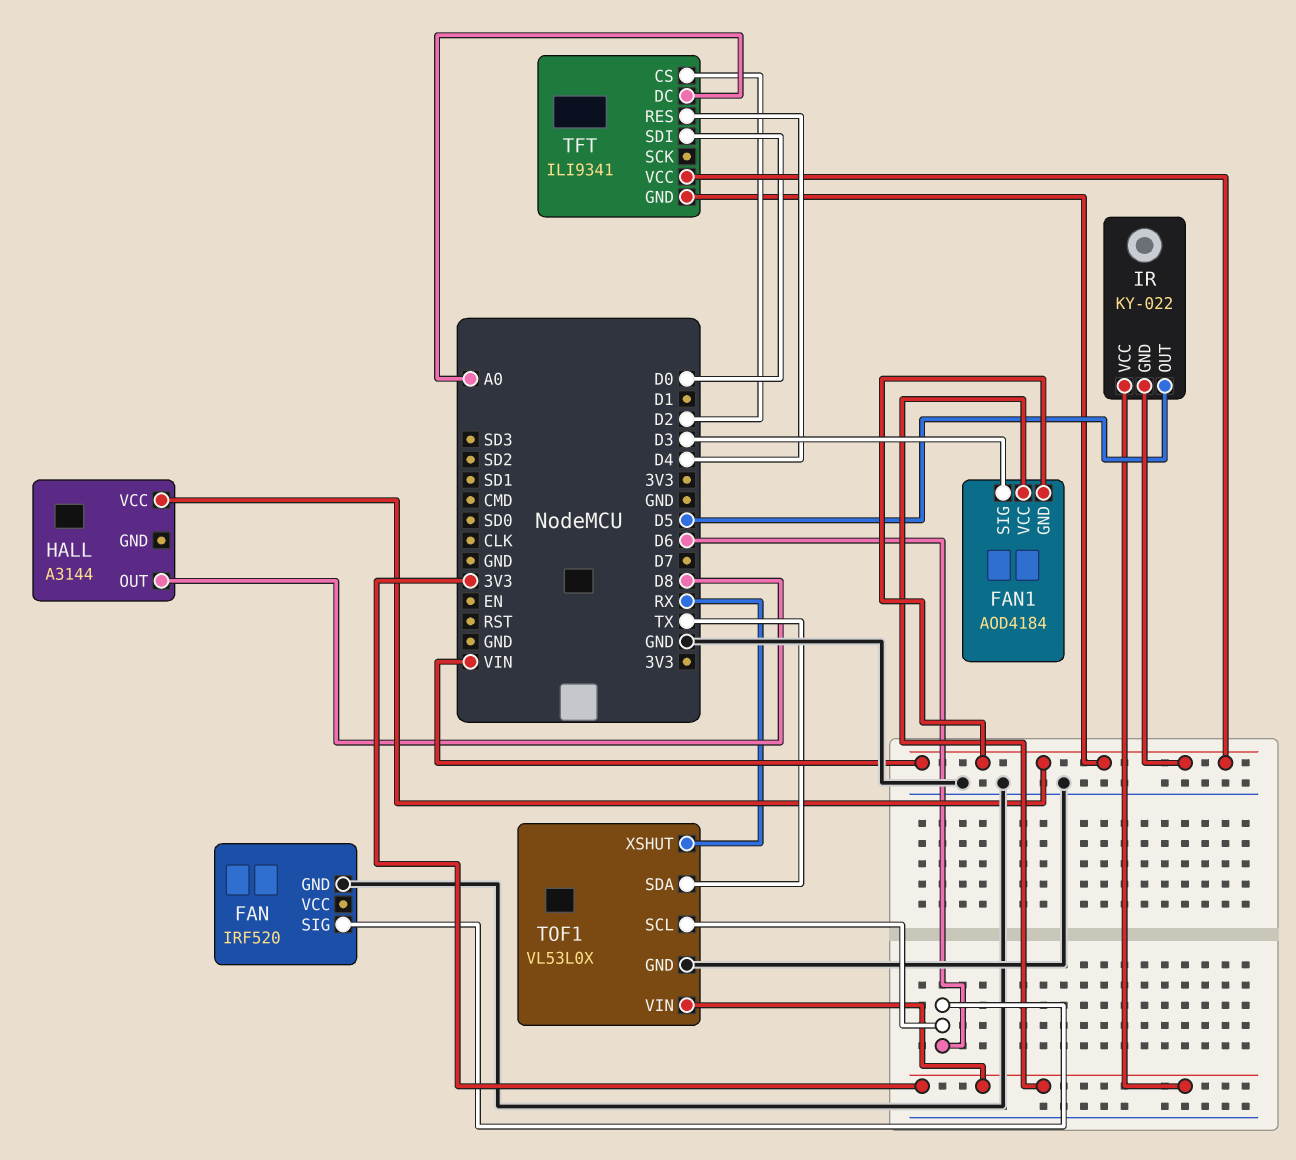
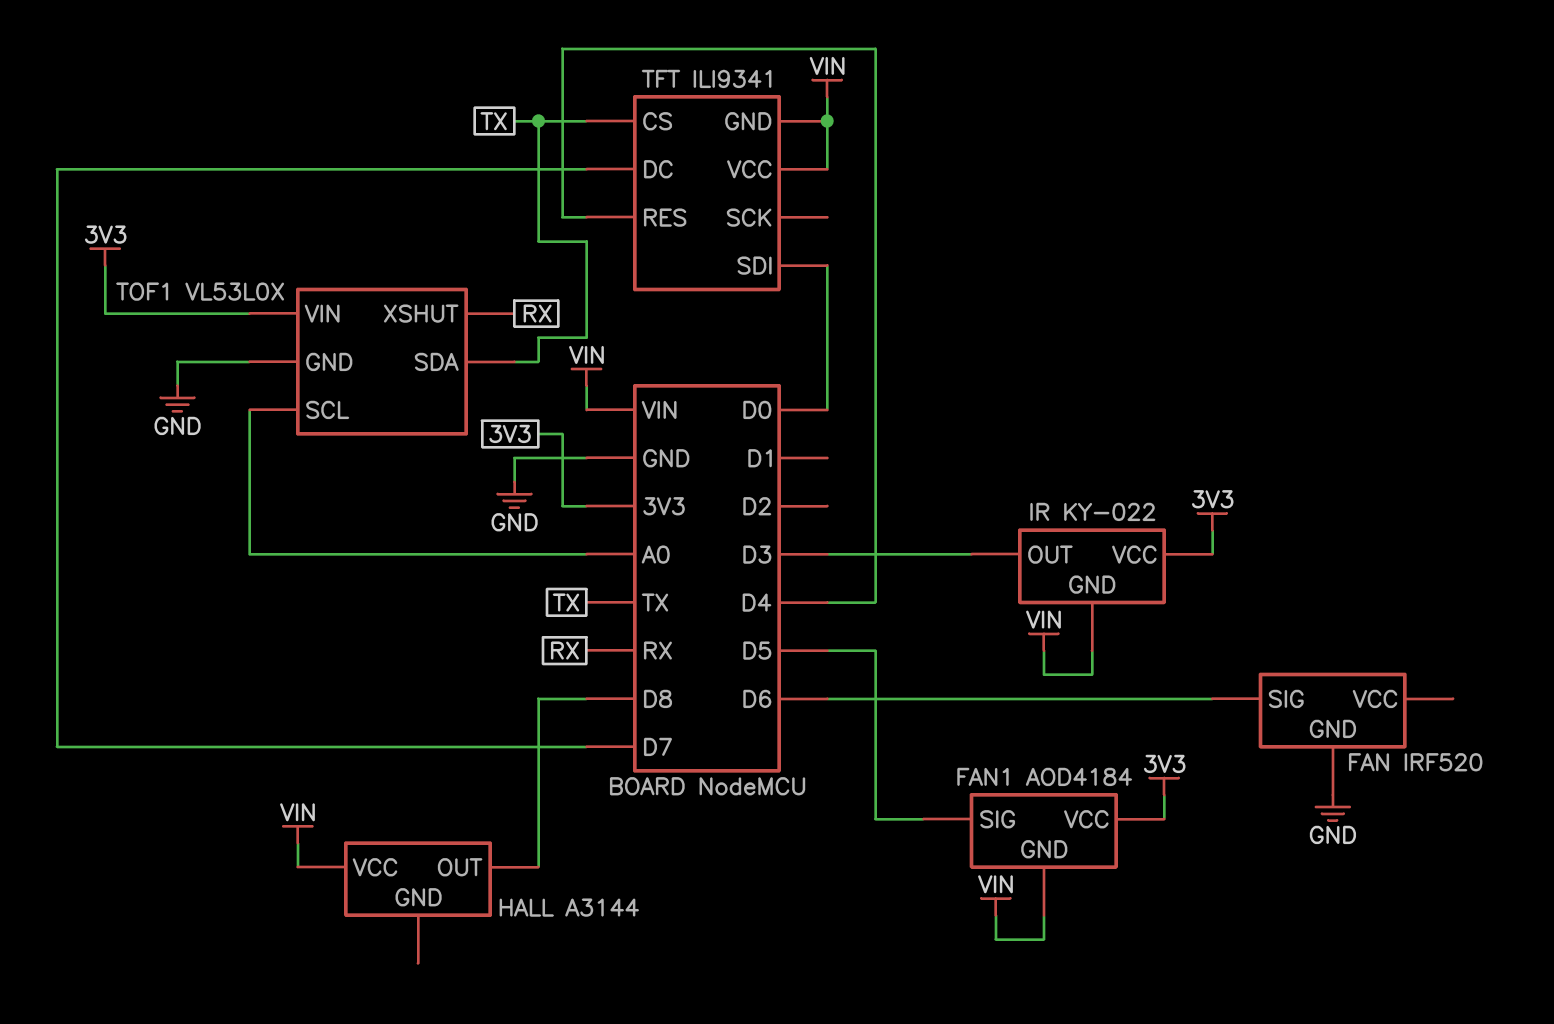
FAN1 pin SIG: D3 -> D5
IR pin OUT: D5 -> D3
TFT pin CS: D2 -> TX
TFT pin DC: A0 -> D7
TOF1 pin SCL: D6 -> A0

